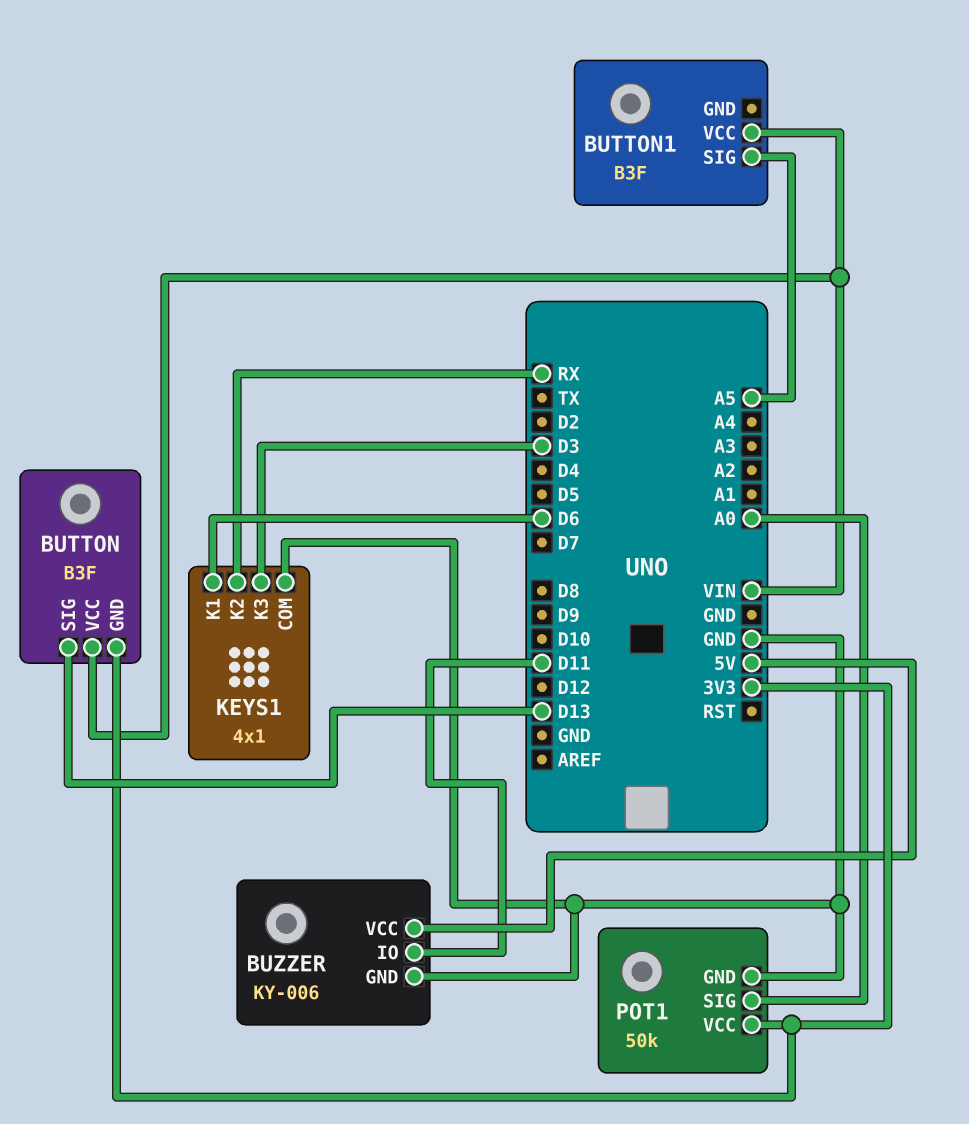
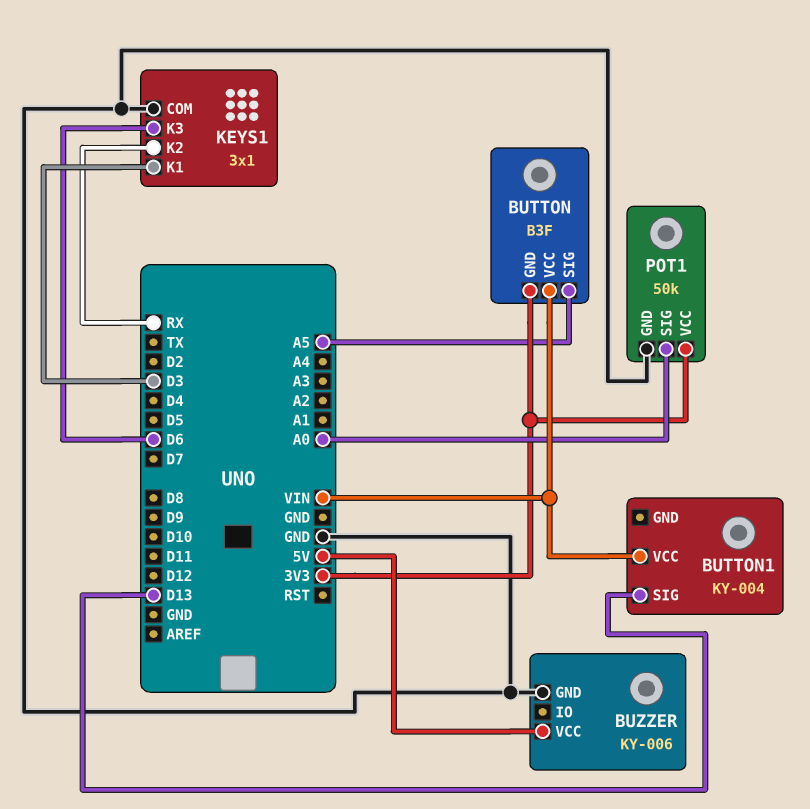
BUTTON pin SIG: D13 -> A5
BUTTON1: B3F -> KY-004
BUTTON1 pin SIG: A5 -> D13
BUZZER pin IO: D11 -> none
KEYS1: 4x1 -> 3x1
KEYS1 pin K1: D6 -> D3
KEYS1 pin K3: D3 -> D6

